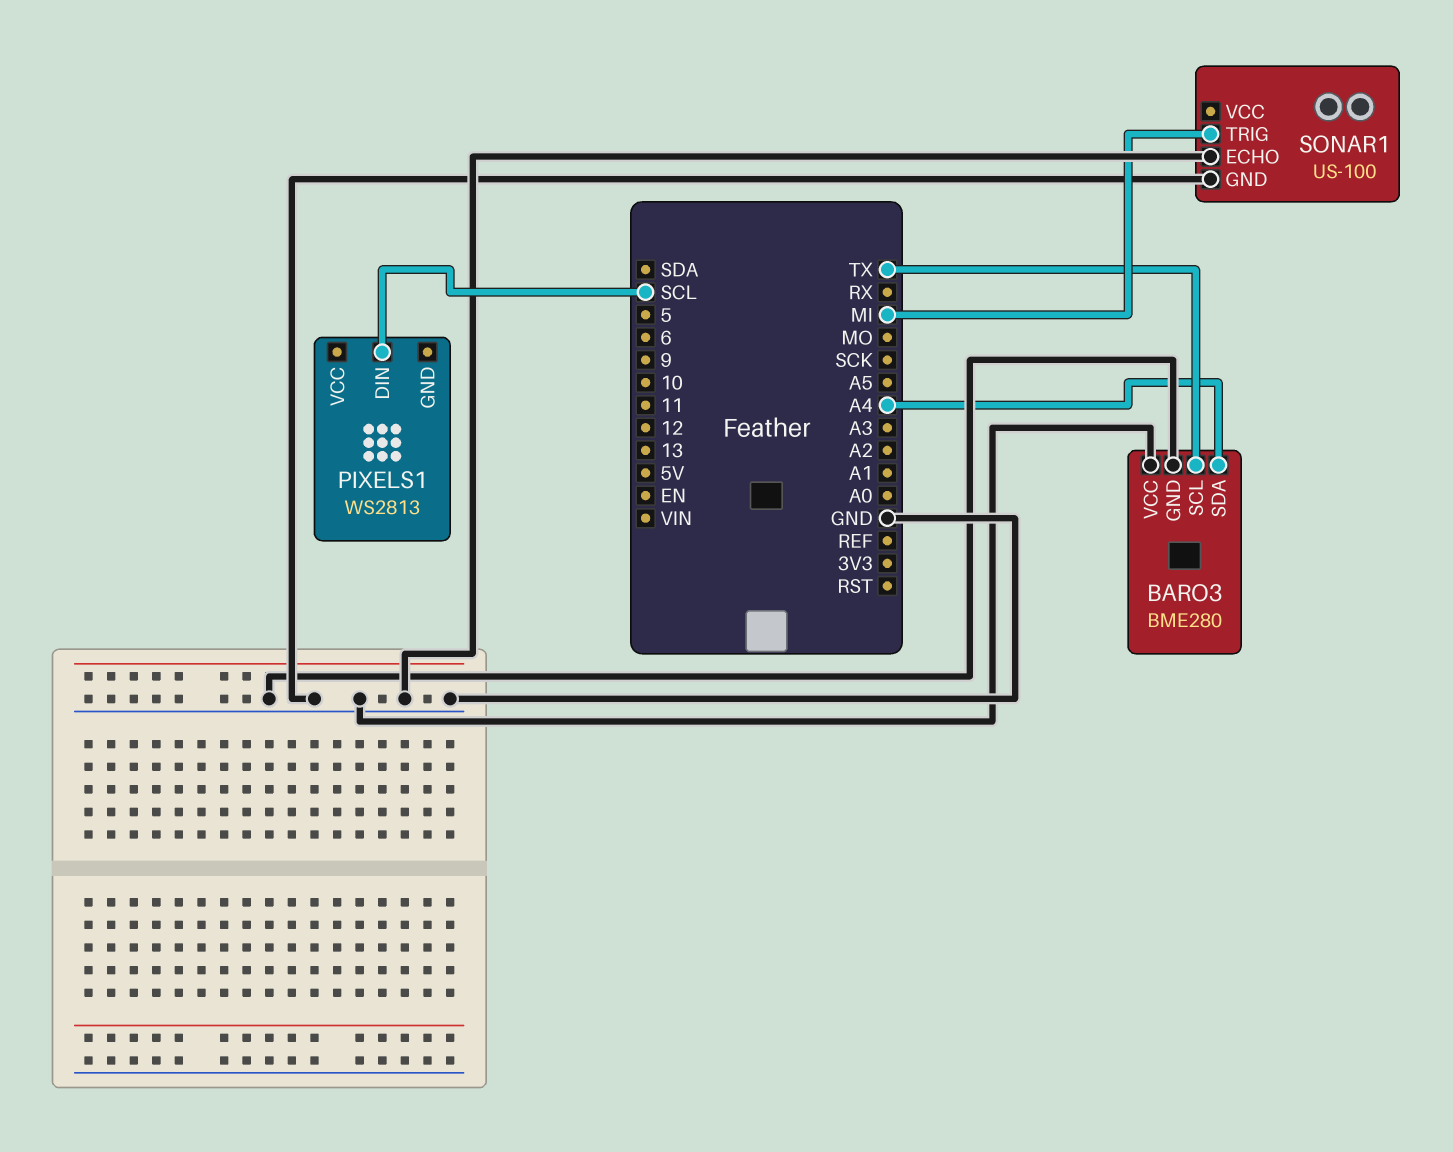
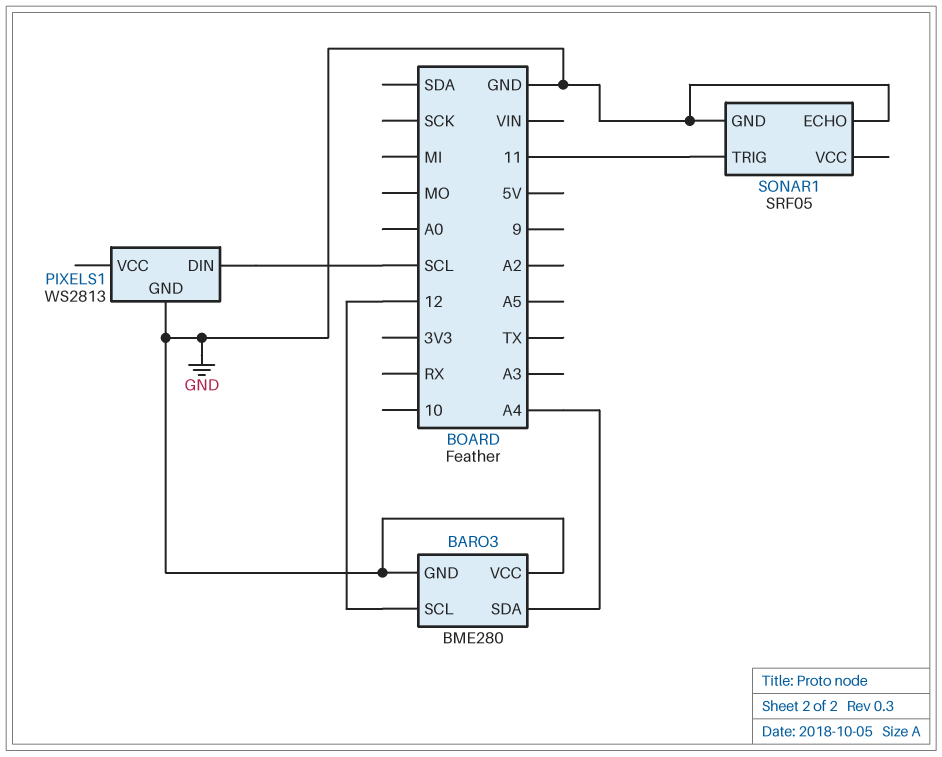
BARO3 pin SCL: TX -> 12
PIXELS1 pin GND: none -> GND
SONAR1: US-100 -> SRF05
SONAR1 pin TRIG: MI -> 11

